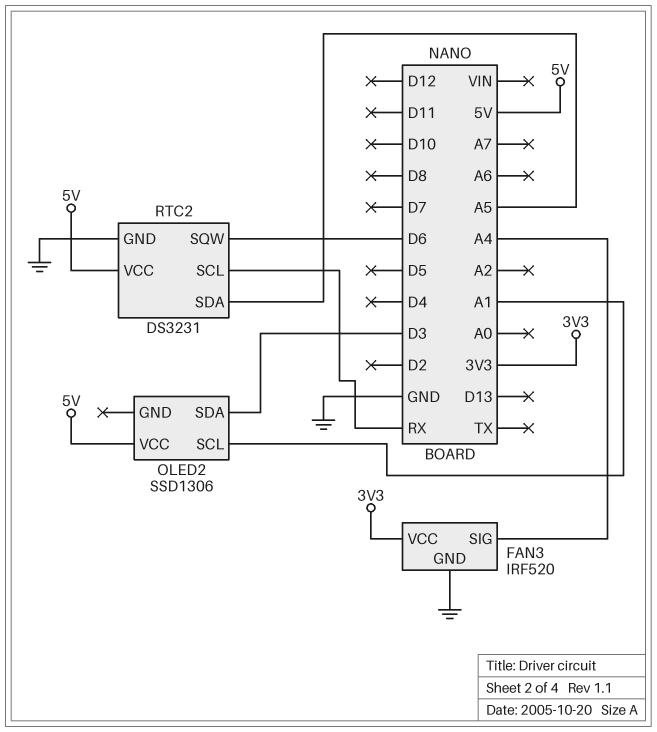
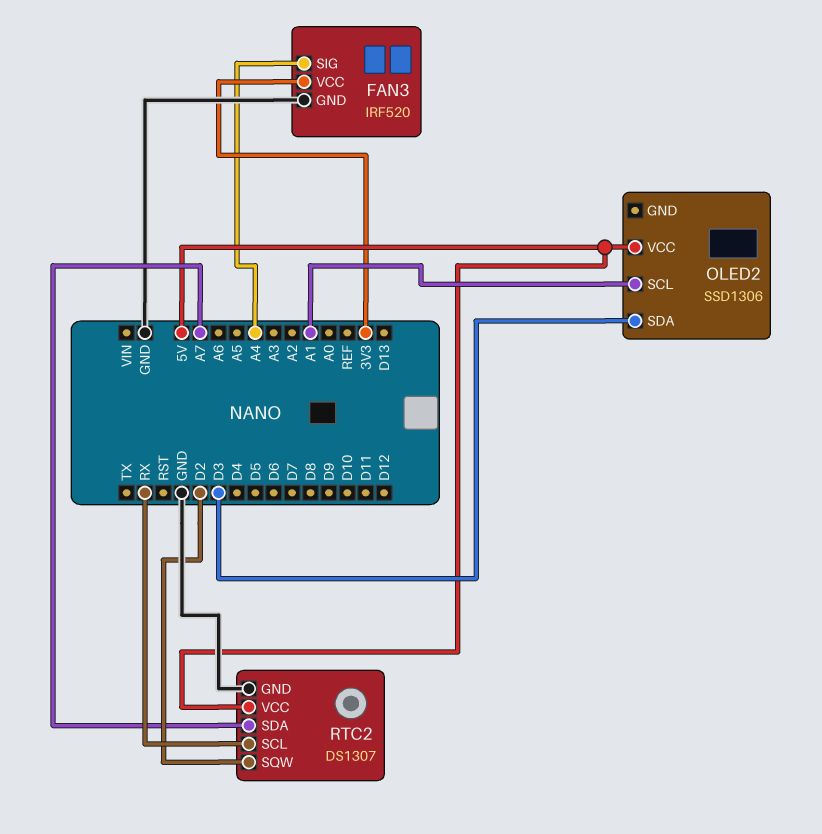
RTC2: DS3231 -> DS1307
RTC2 pin SDA: A5 -> A7
RTC2 pin SQW: D6 -> D2

